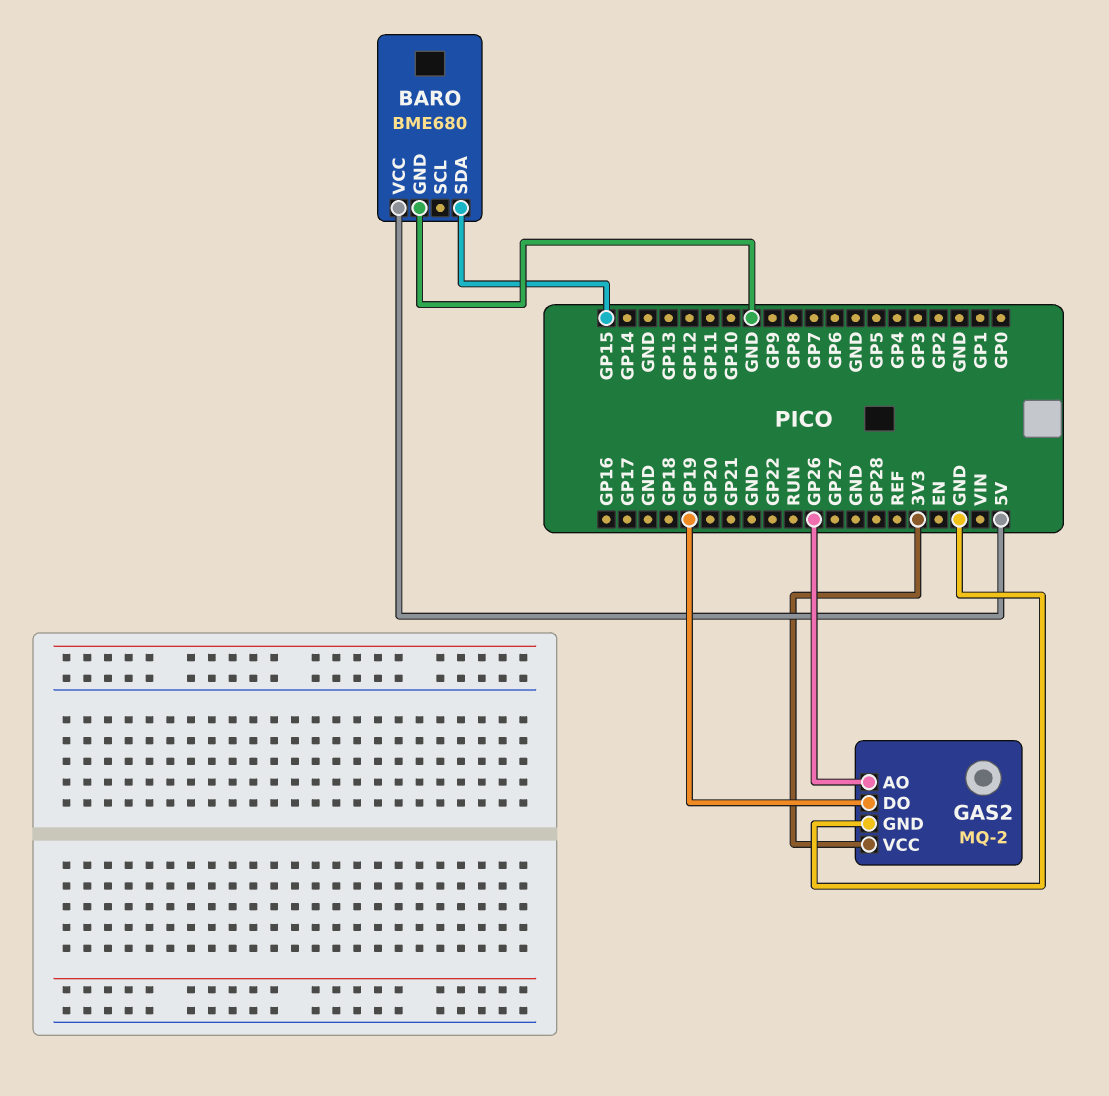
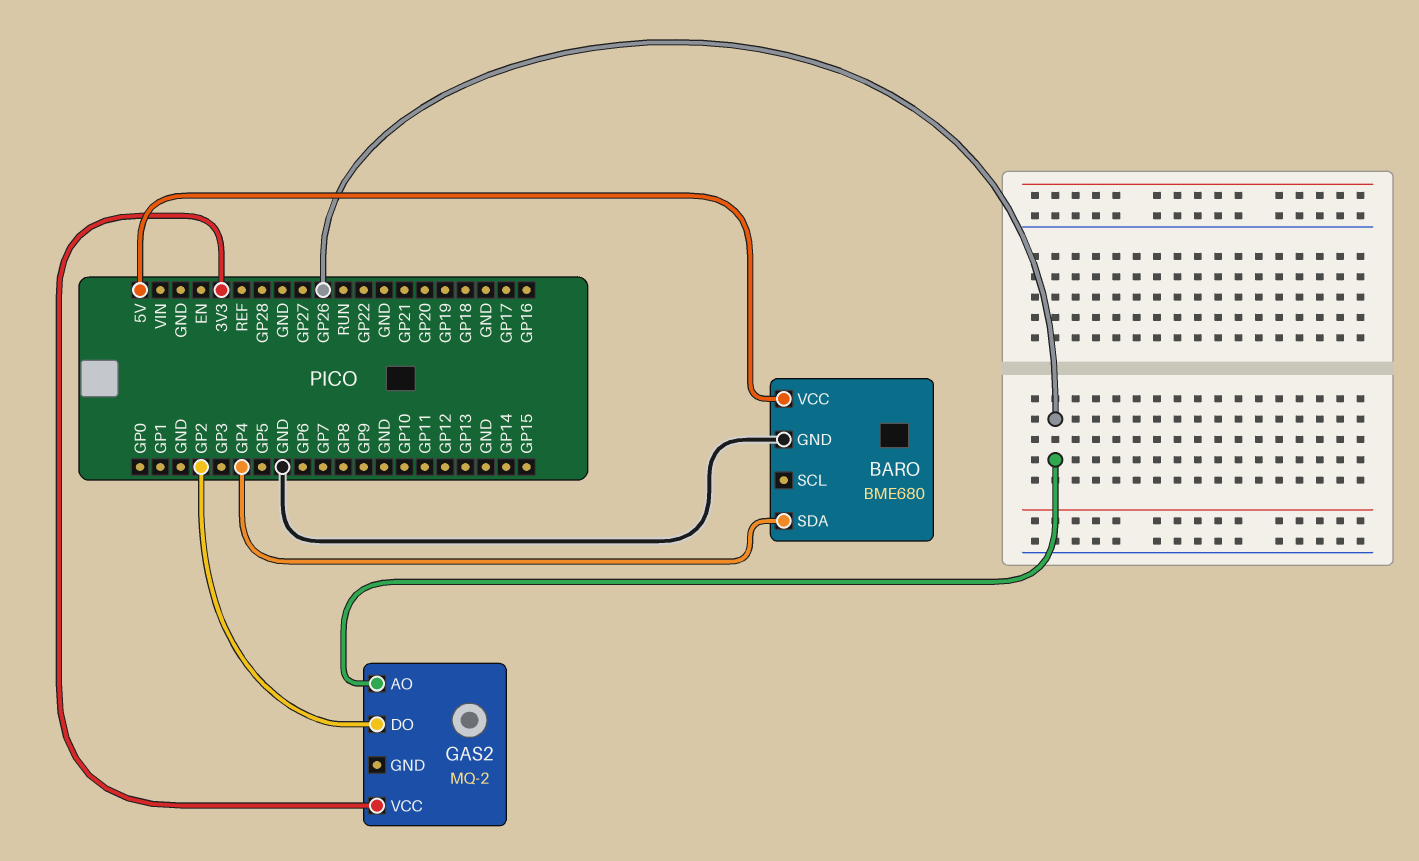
BARO pin SDA: GP15 -> GP4
GAS2 pin DO: GP19 -> GP2
GAS2 pin GND: GND -> none

